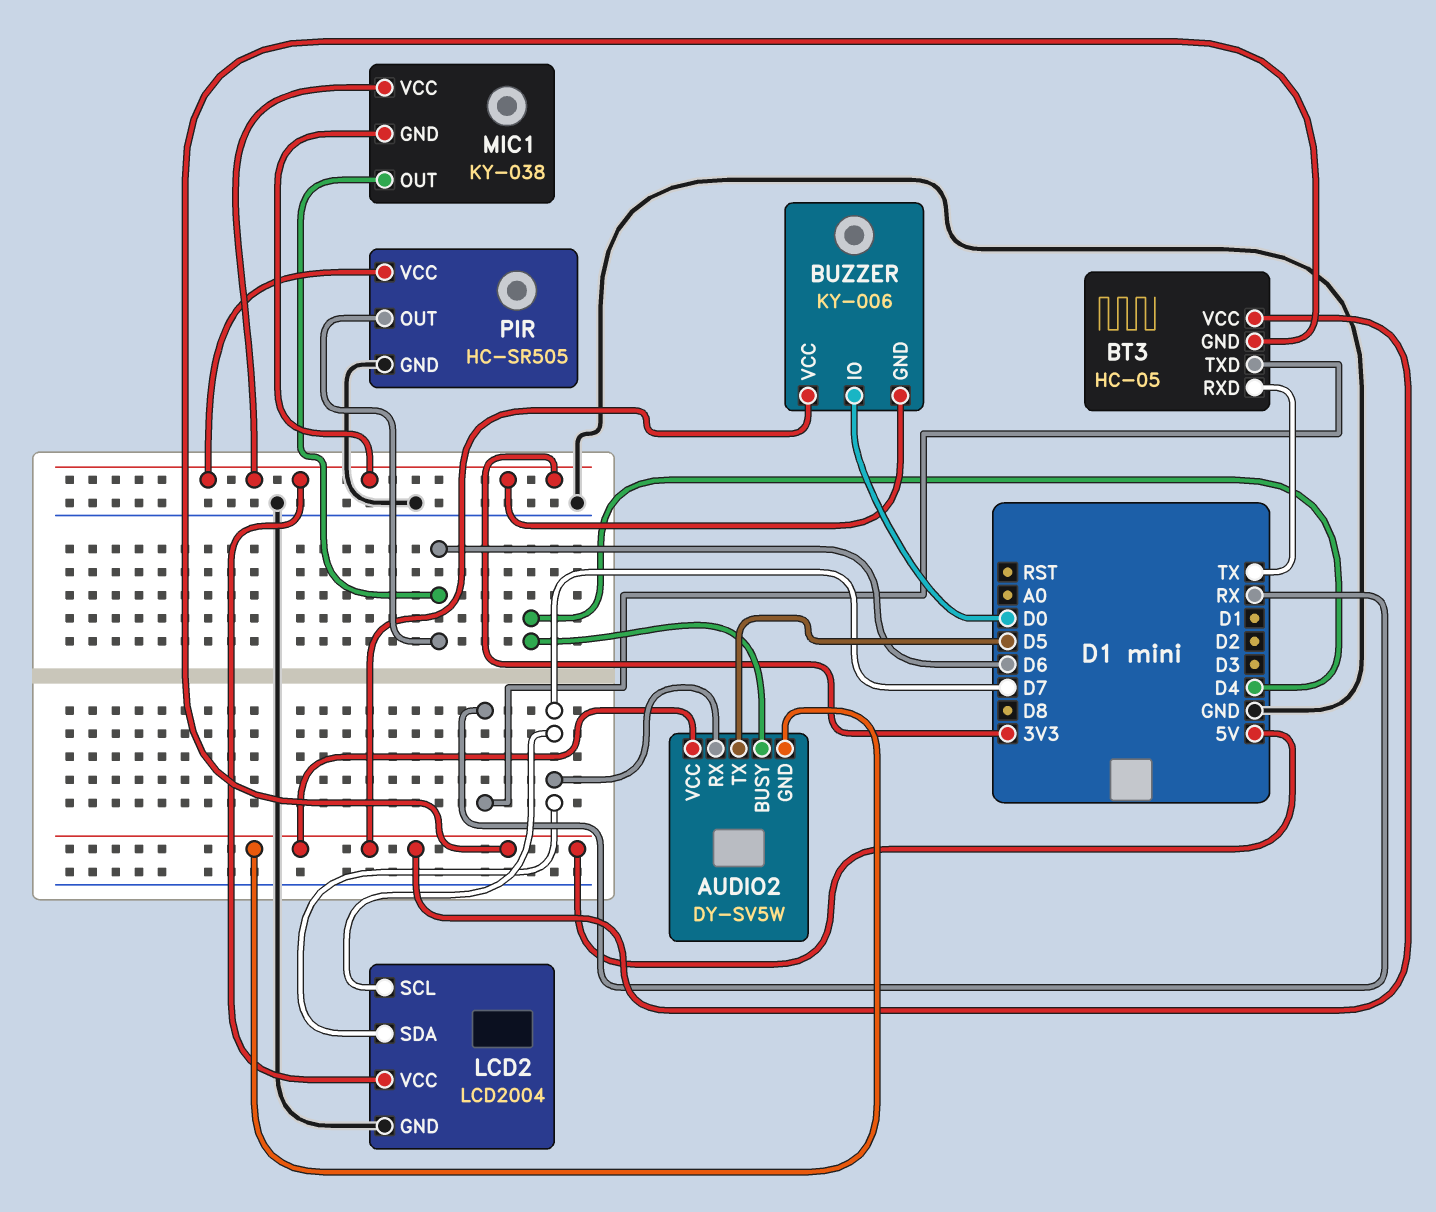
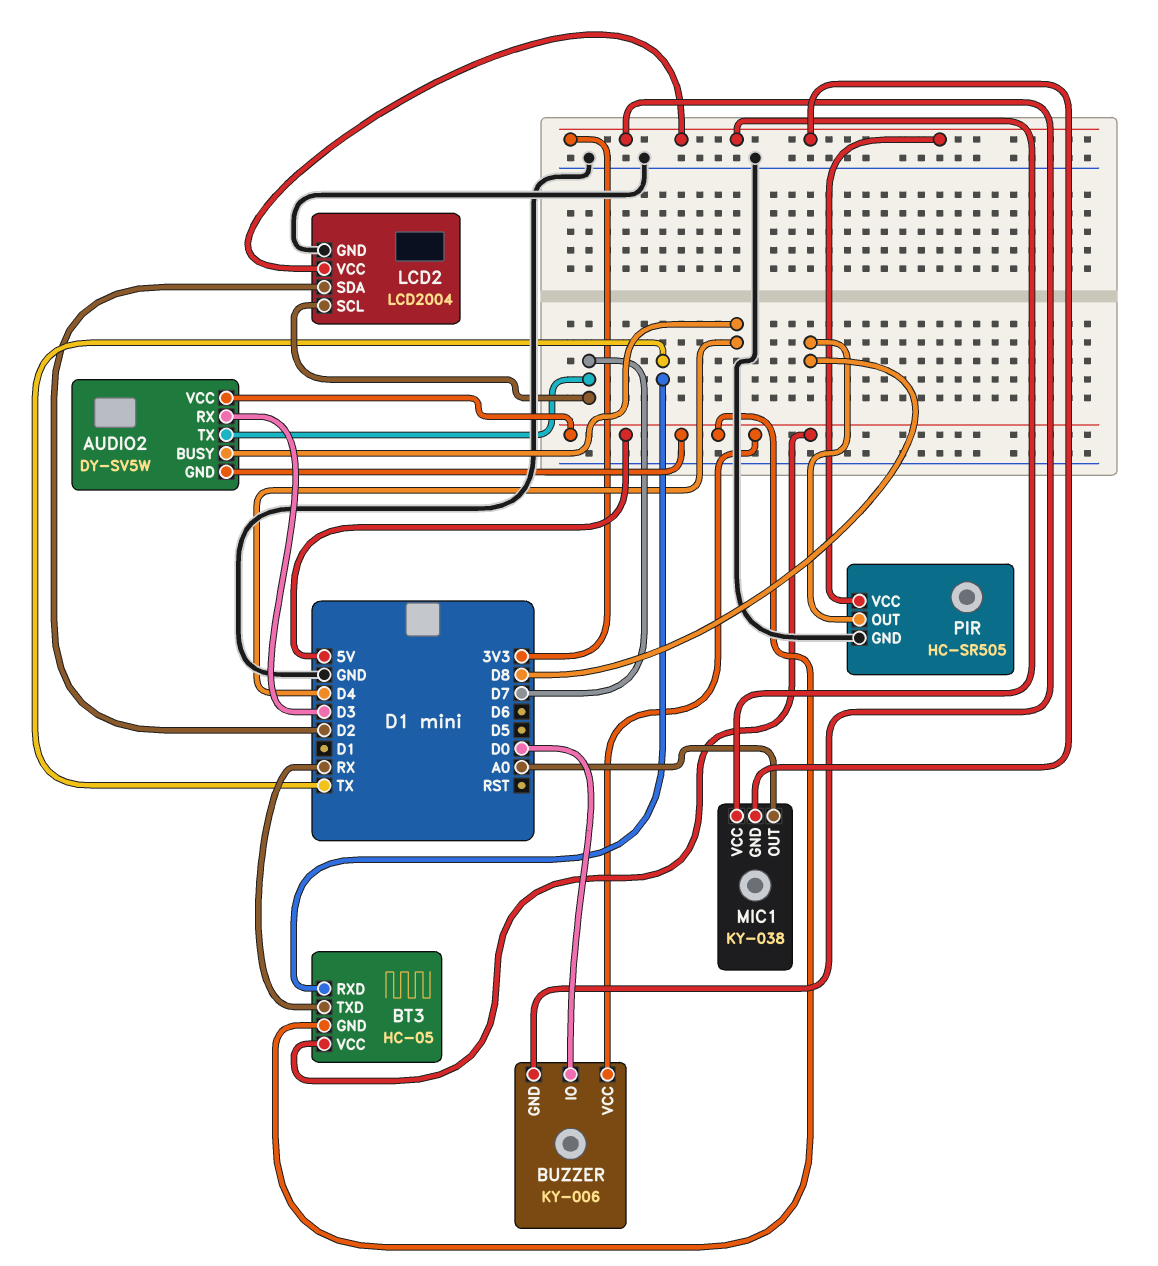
AUDIO2 pin RX: D7 -> D3
AUDIO2 pin TX: D5 -> D7
LCD2 pin SDA: D7 -> D2
MIC1 pin OUT: D6 -> A0
PIR pin OUT: D6 -> D8

